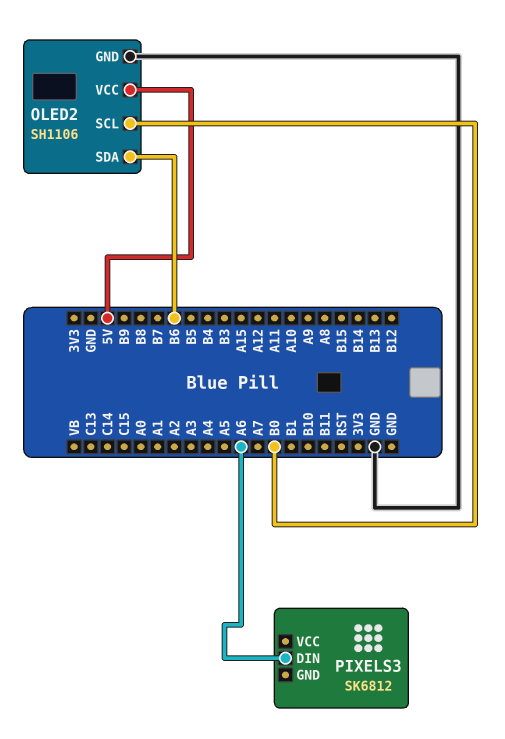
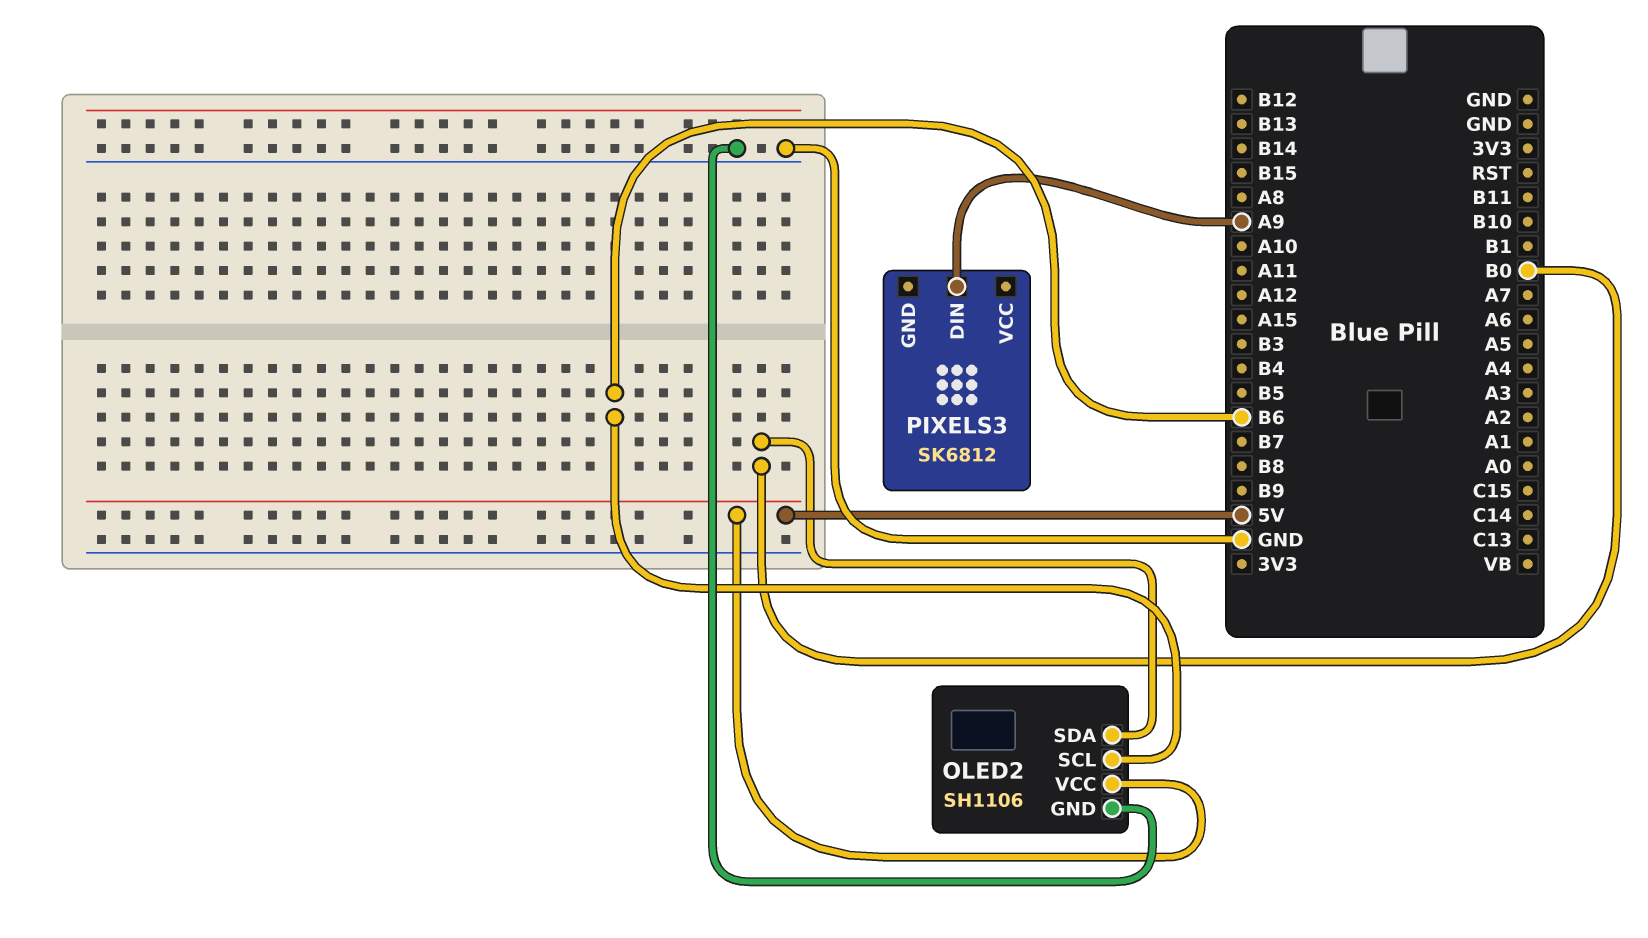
OLED2 pin SCL: B0 -> B6
OLED2 pin SDA: B6 -> B0
PIXELS3 pin DIN: A6 -> A9

